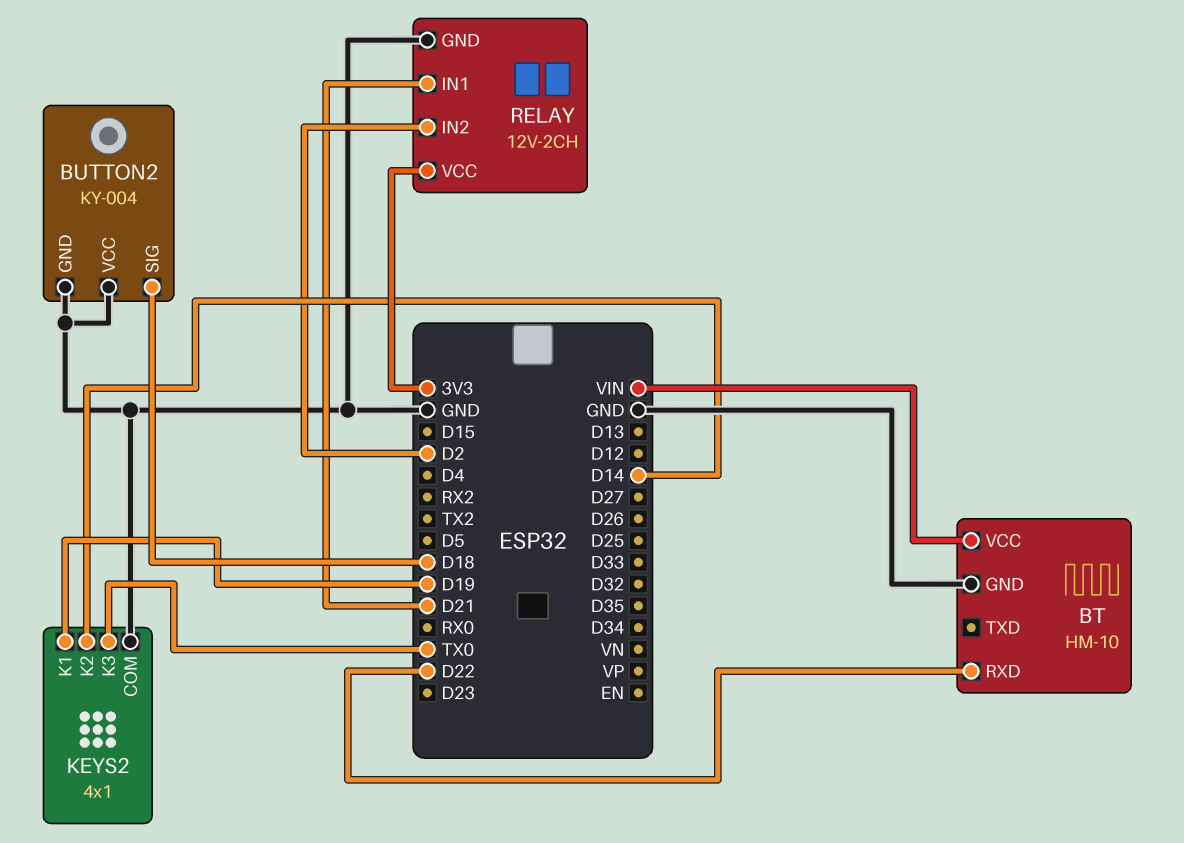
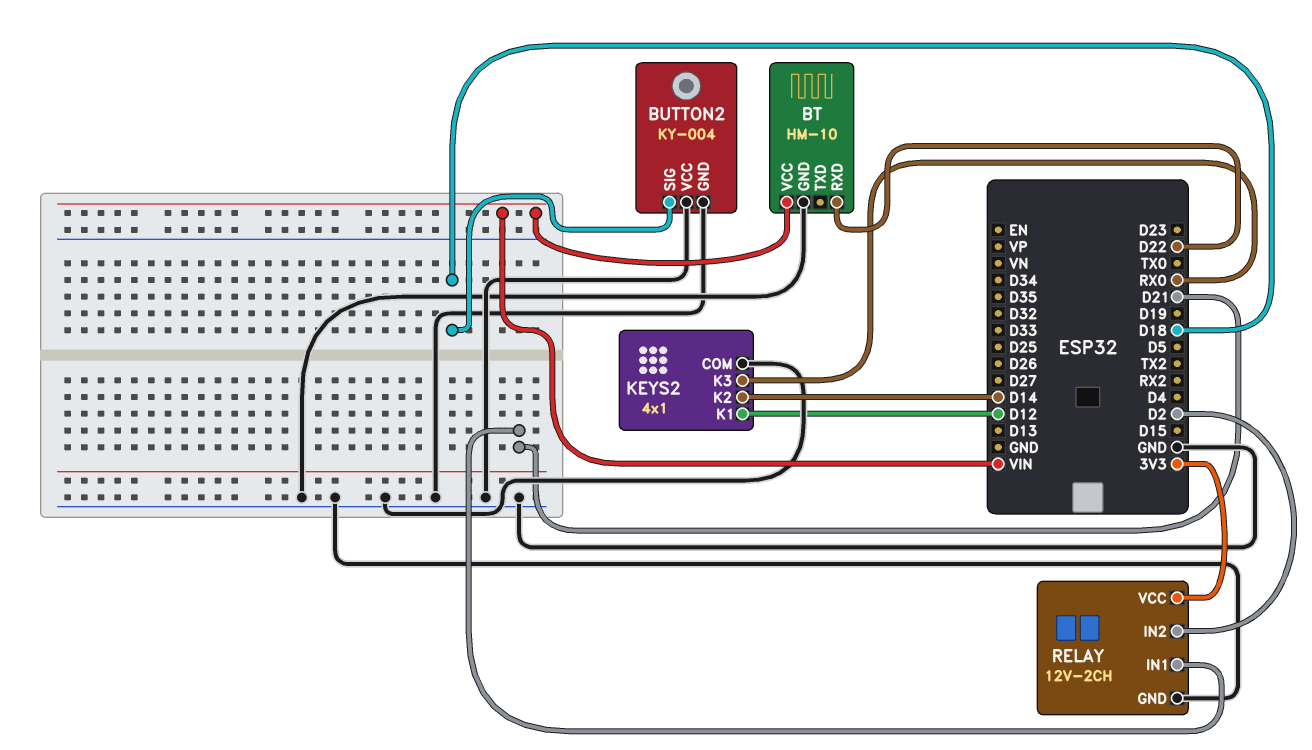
KEYS2 pin K1: D19 -> D12
KEYS2 pin K3: TX0 -> RX0

